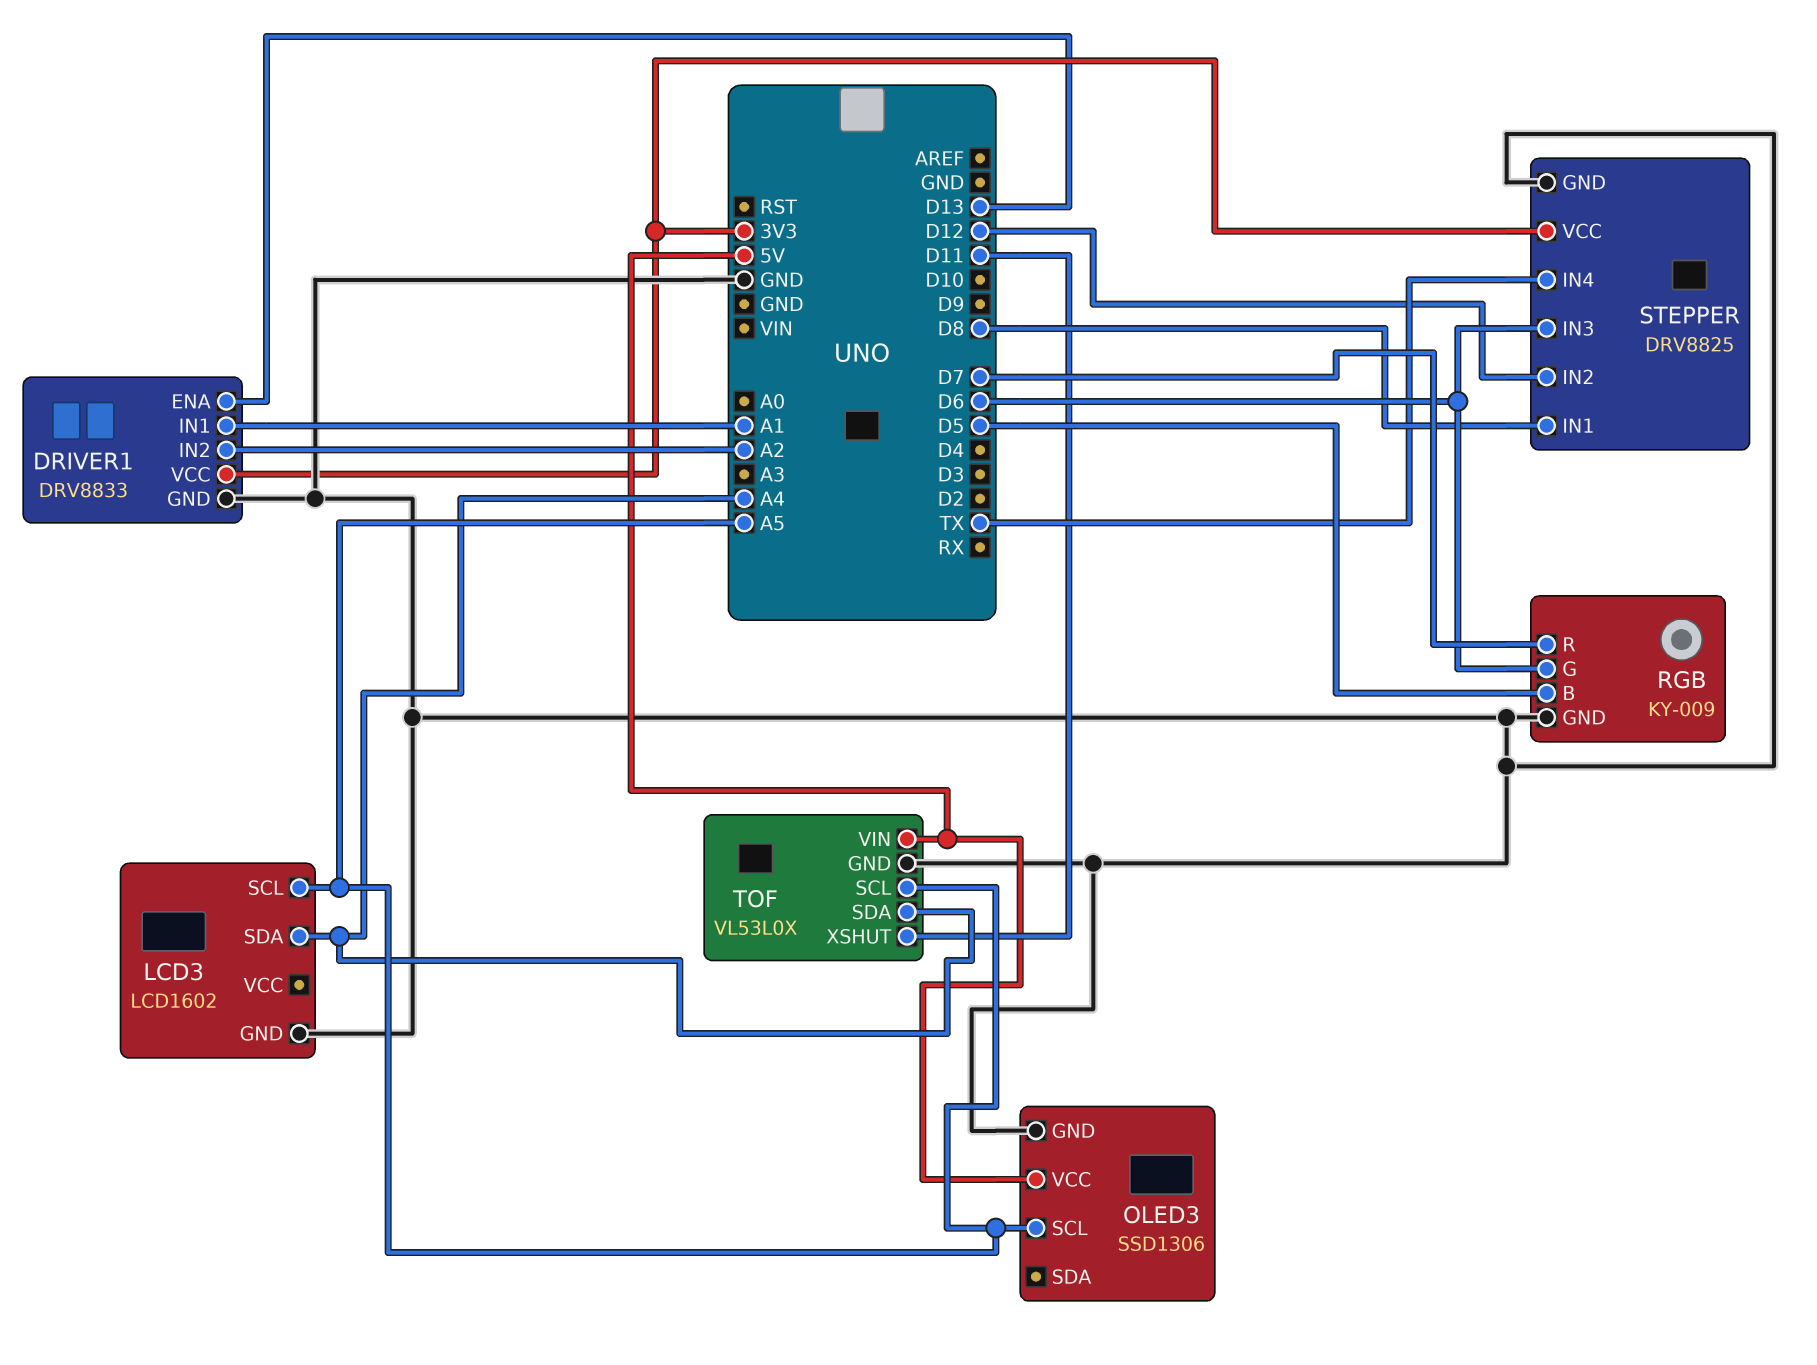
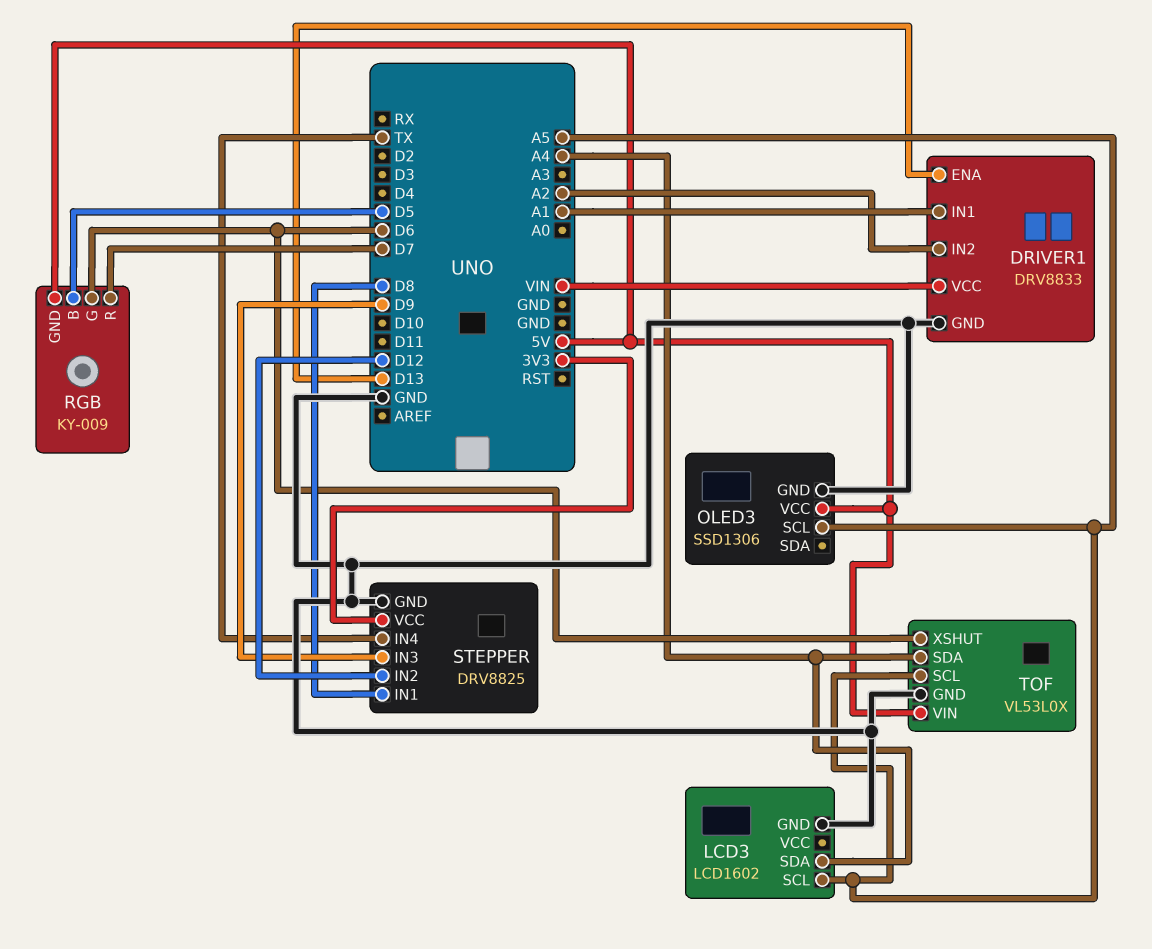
DRIVER1 pin VCC: 3V3 -> VIN
RGB pin GND: GND -> 5V
STEPPER pin IN3: D6 -> D9
TOF pin XSHUT: D11 -> D6

